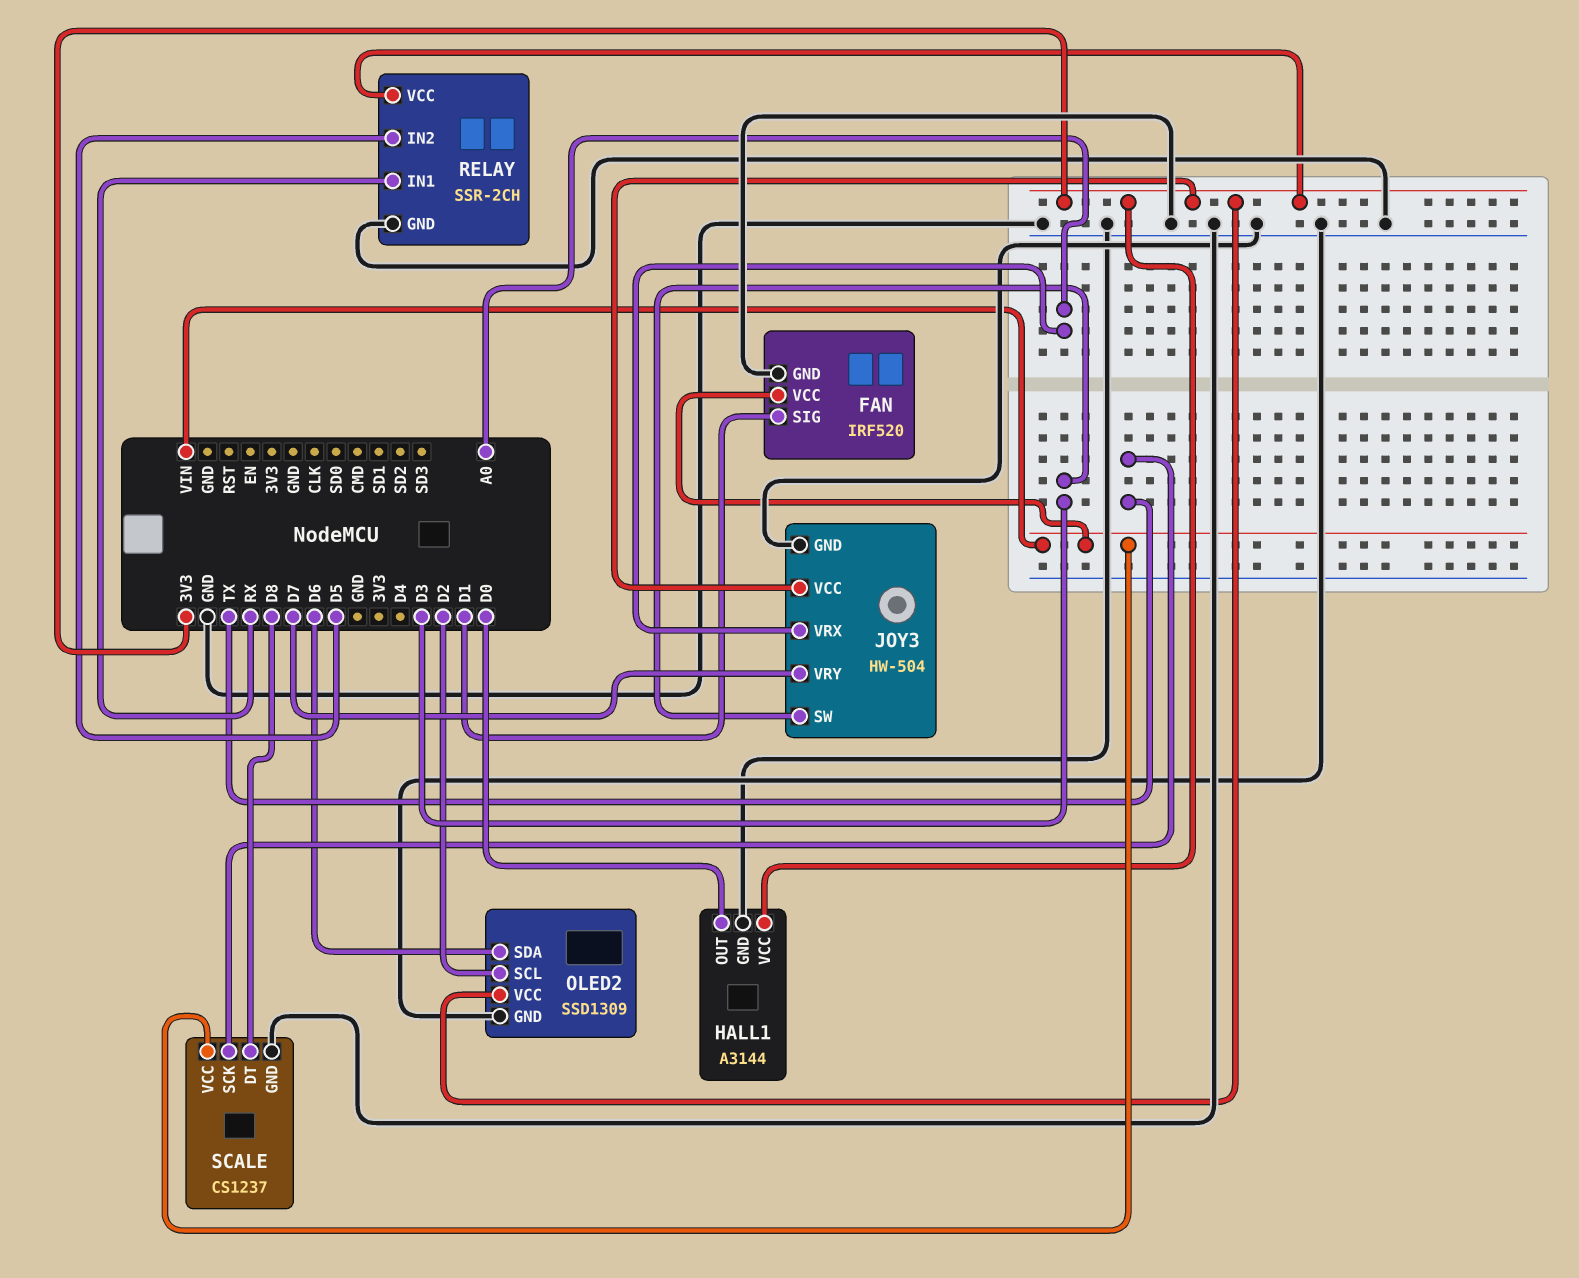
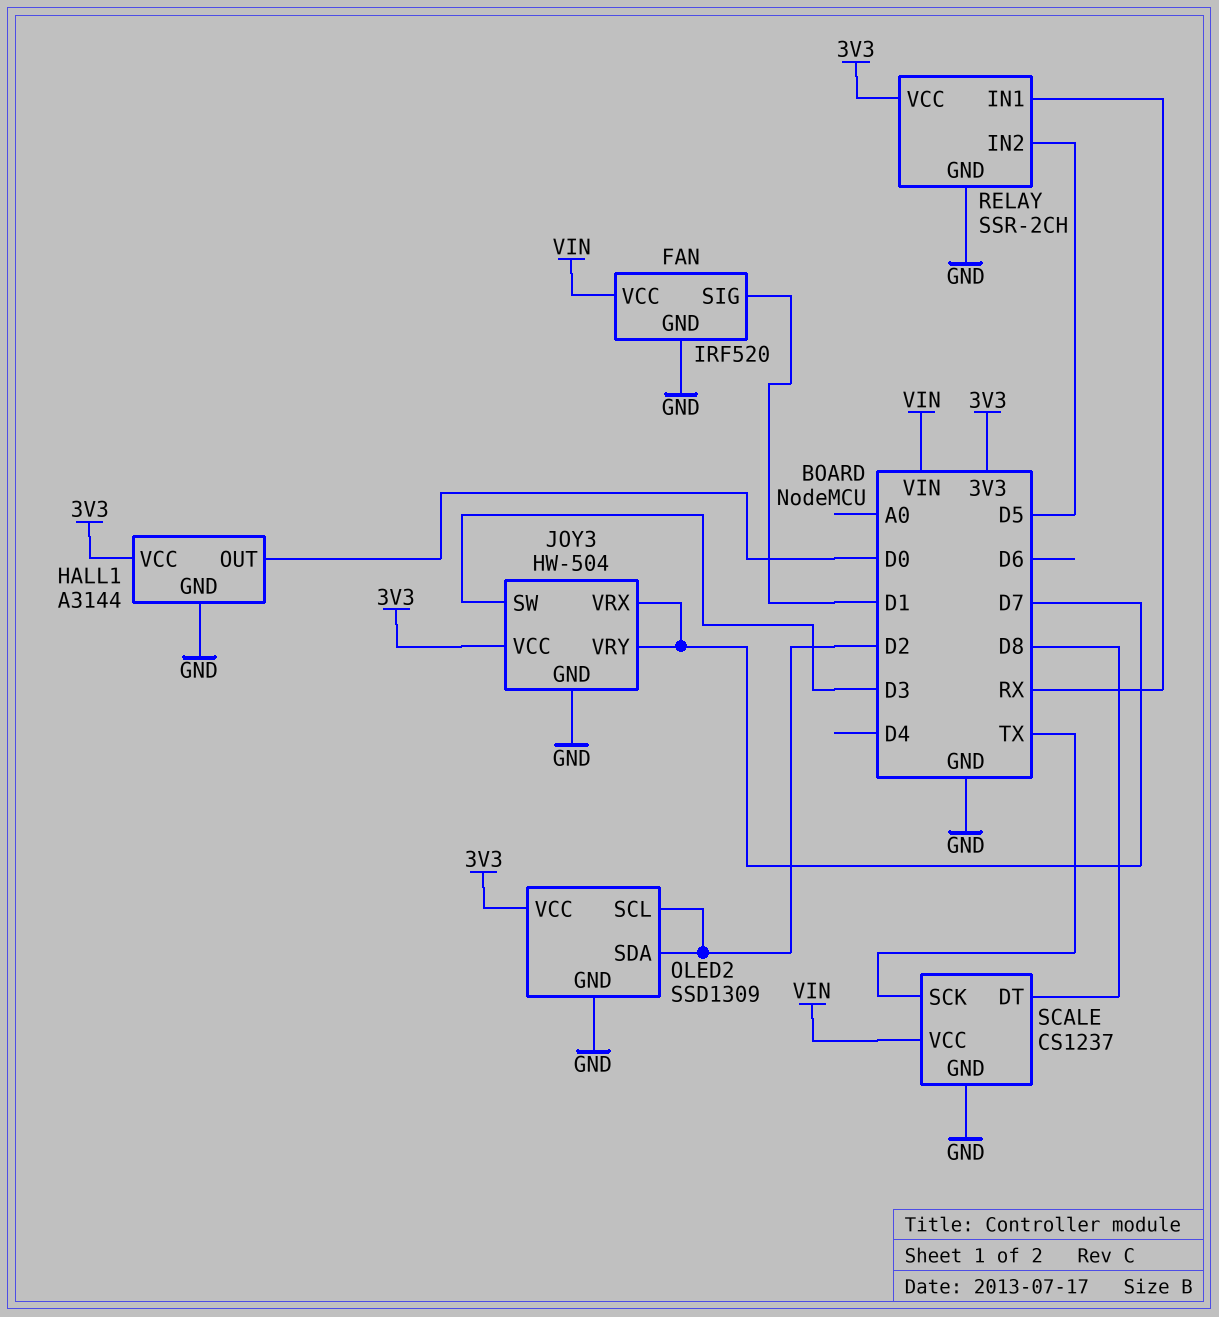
JOY3 pin VRX: A0 -> D7
OLED2 pin SDA: D6 -> D2

